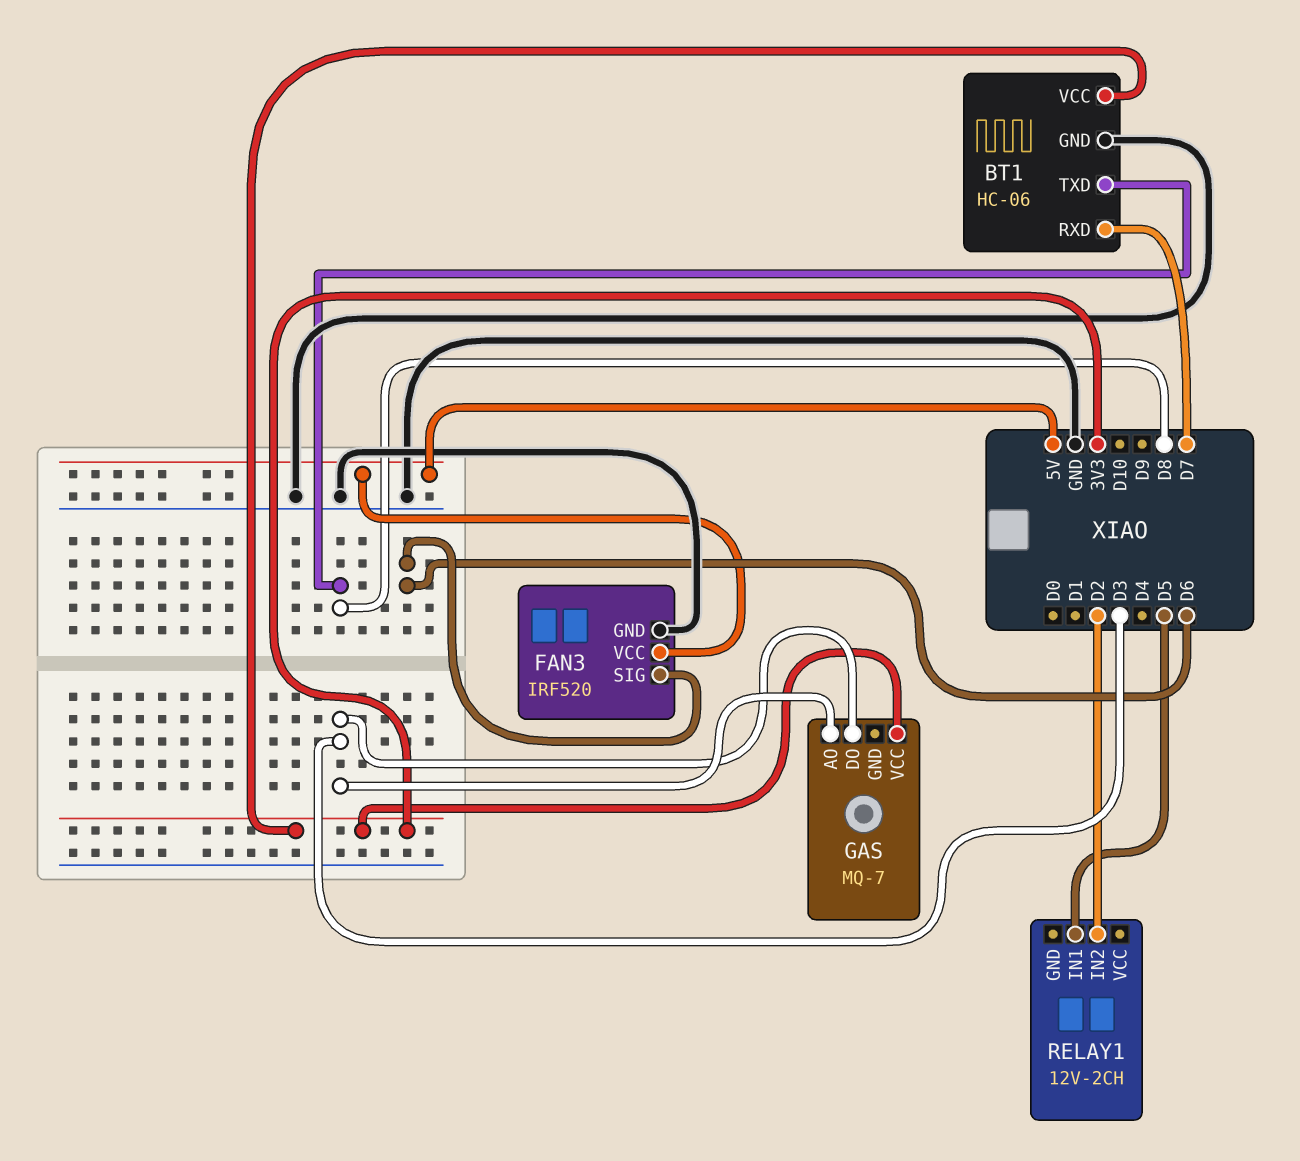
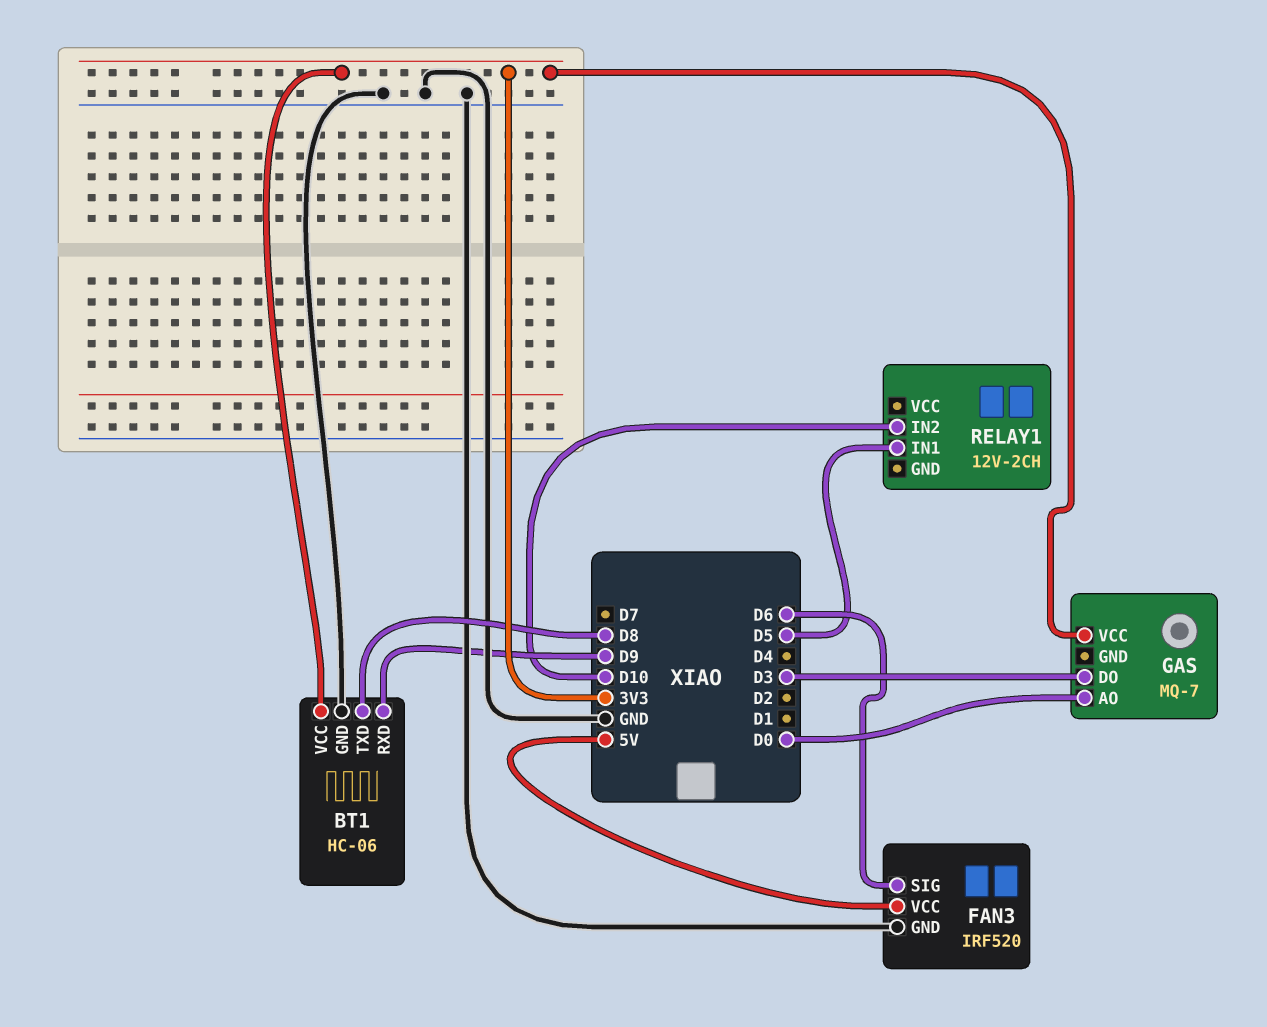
BT1 pin RXD: D7 -> D9
GAS pin AO: D3 -> D0
RELAY1 pin IN2: D2 -> D10

